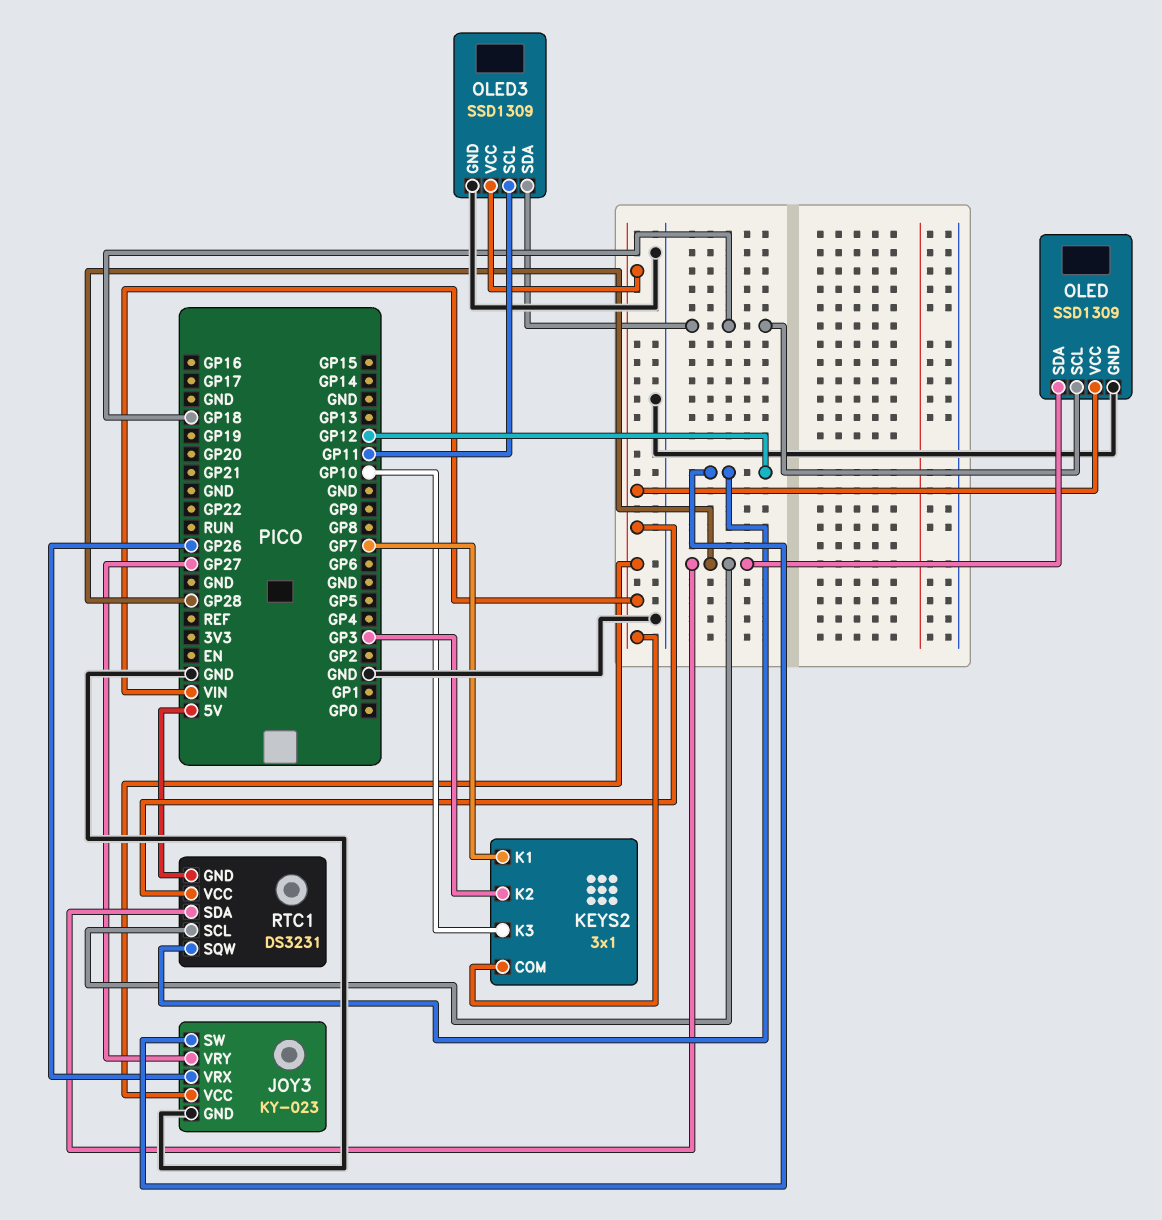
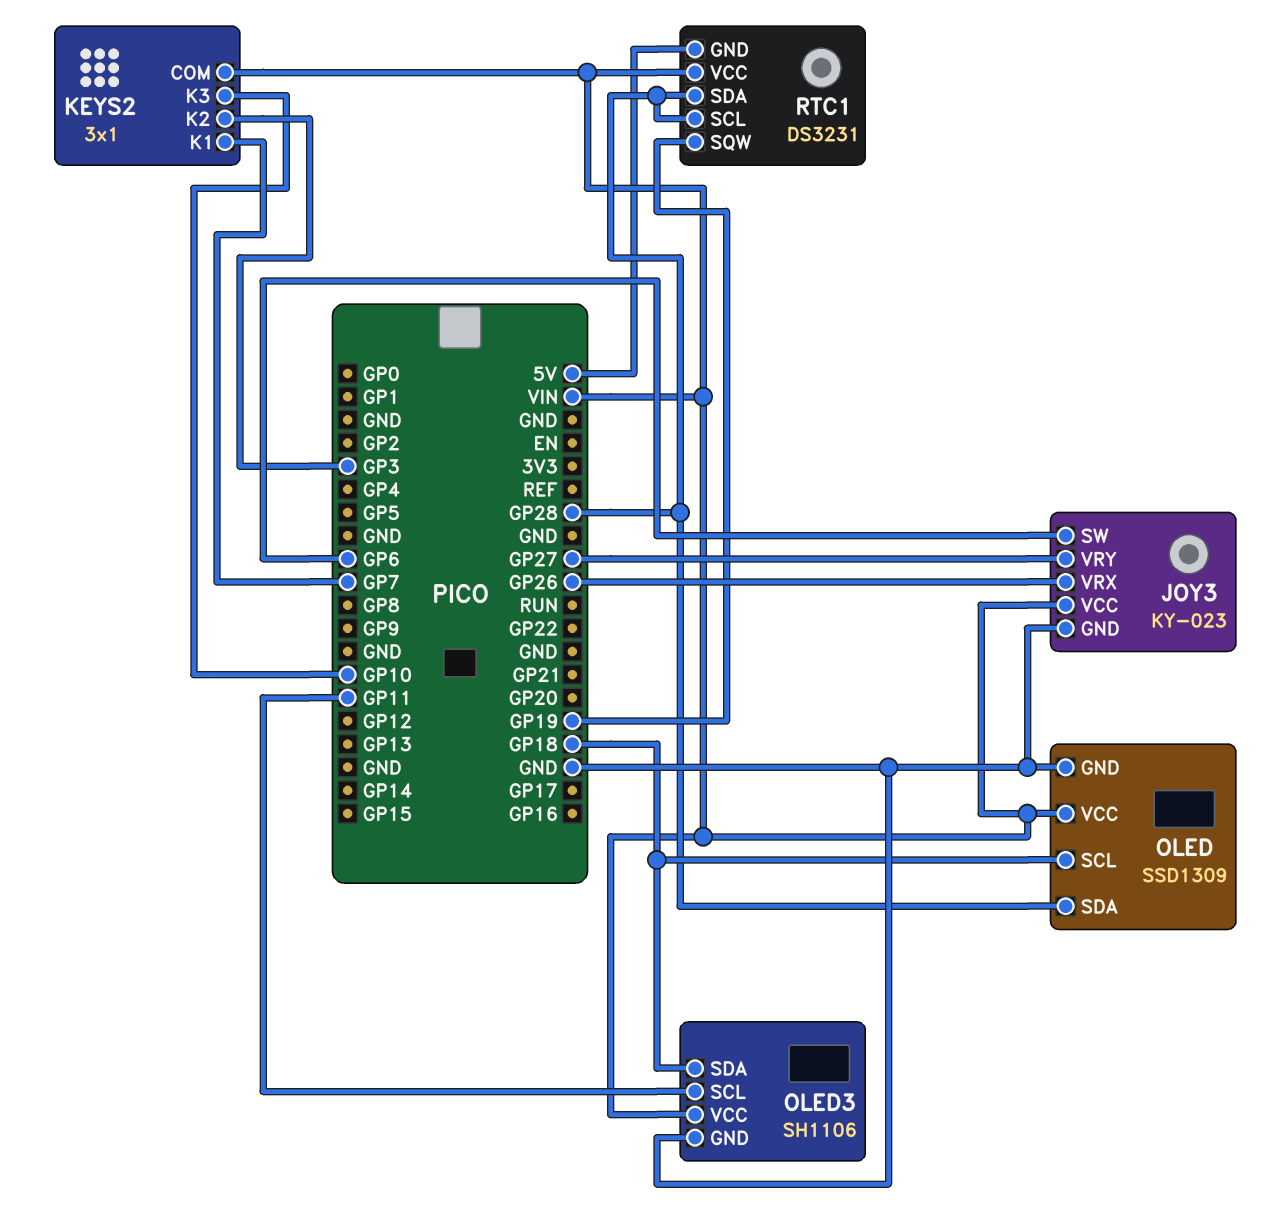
JOY3 pin SW: GP12 -> GP6
OLED3: SSD1309 -> SH1106
RTC1 pin SQW: GP12 -> GP19

